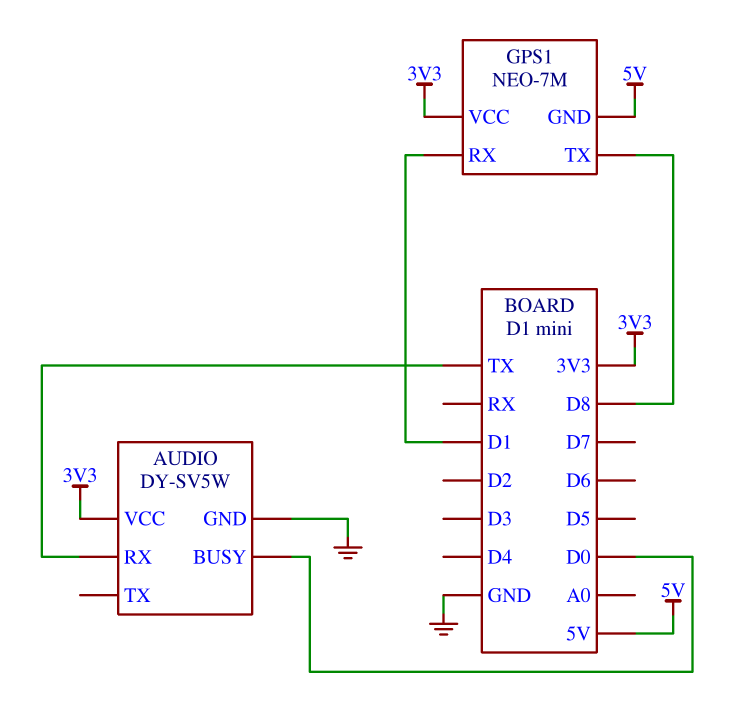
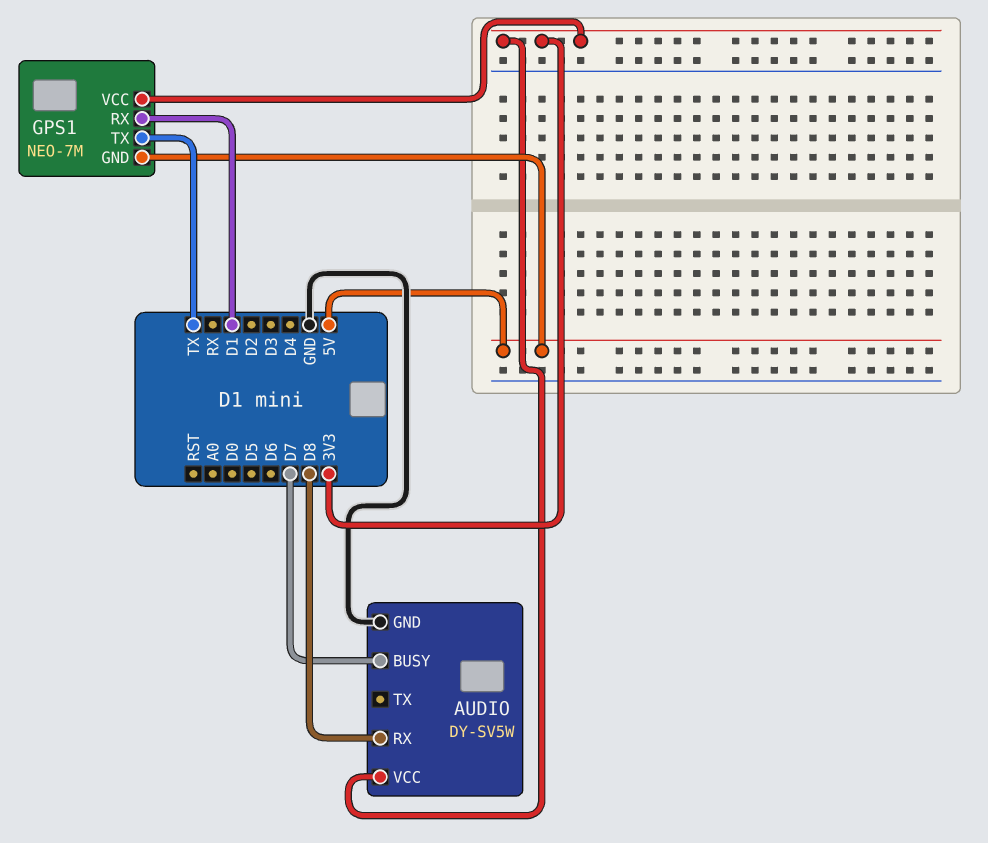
AUDIO pin BUSY: D0 -> D7
AUDIO pin RX: TX -> D8
GPS1 pin TX: D8 -> TX

